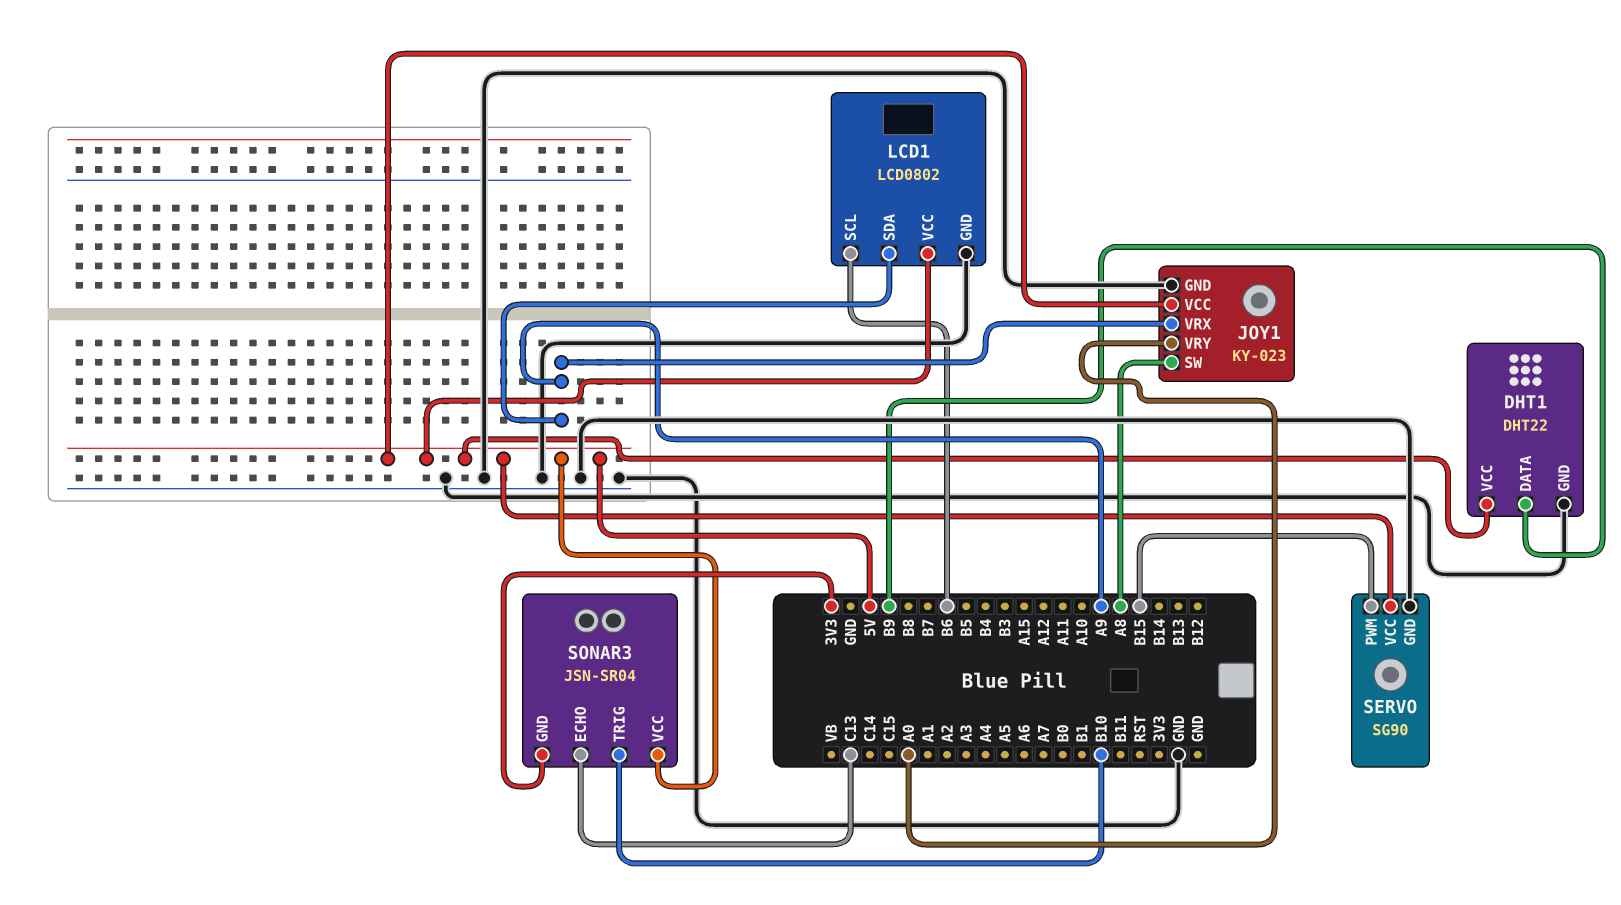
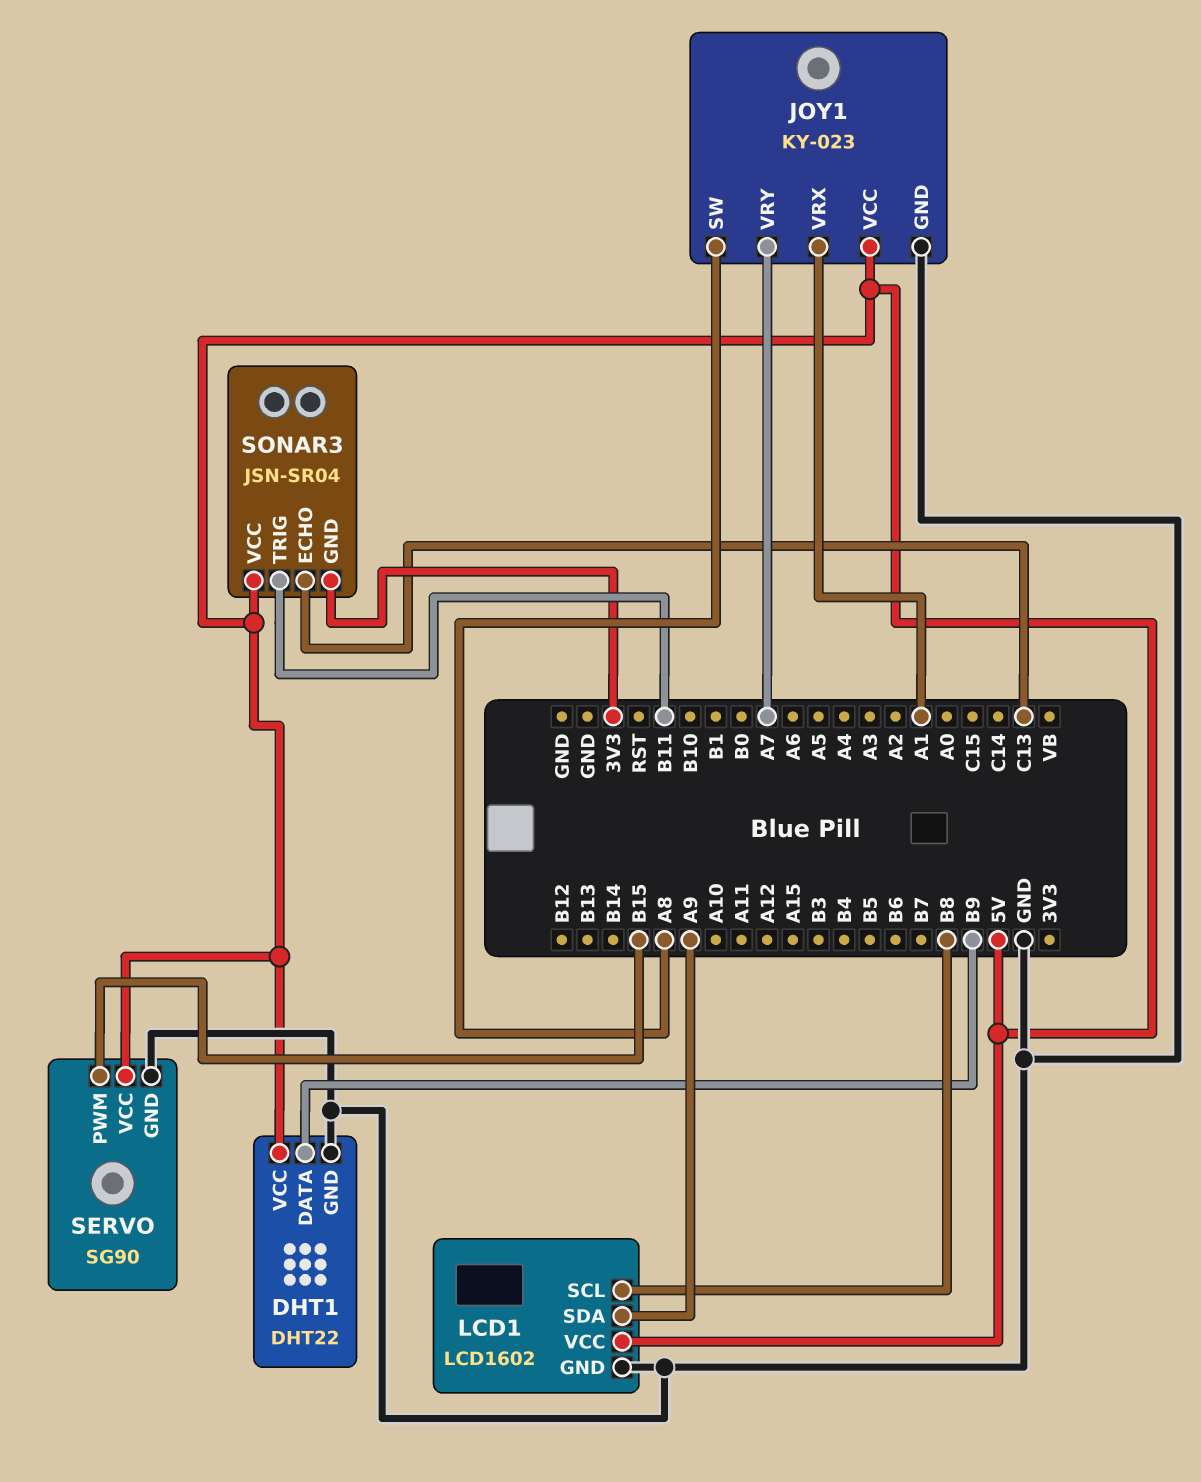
JOY1 pin VRX: A9 -> A1
JOY1 pin VRY: A0 -> A7
LCD1: LCD0802 -> LCD1602
LCD1 pin SCL: B6 -> B8
SONAR3 pin TRIG: B10 -> B11

